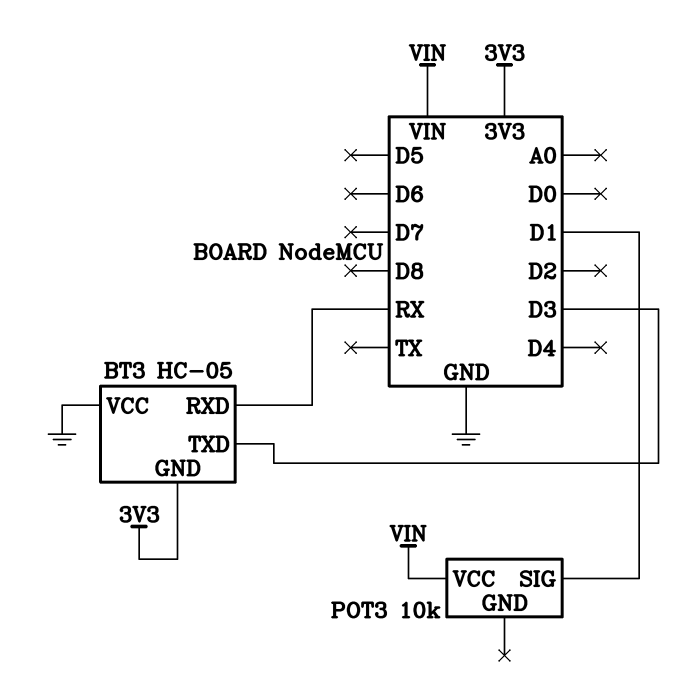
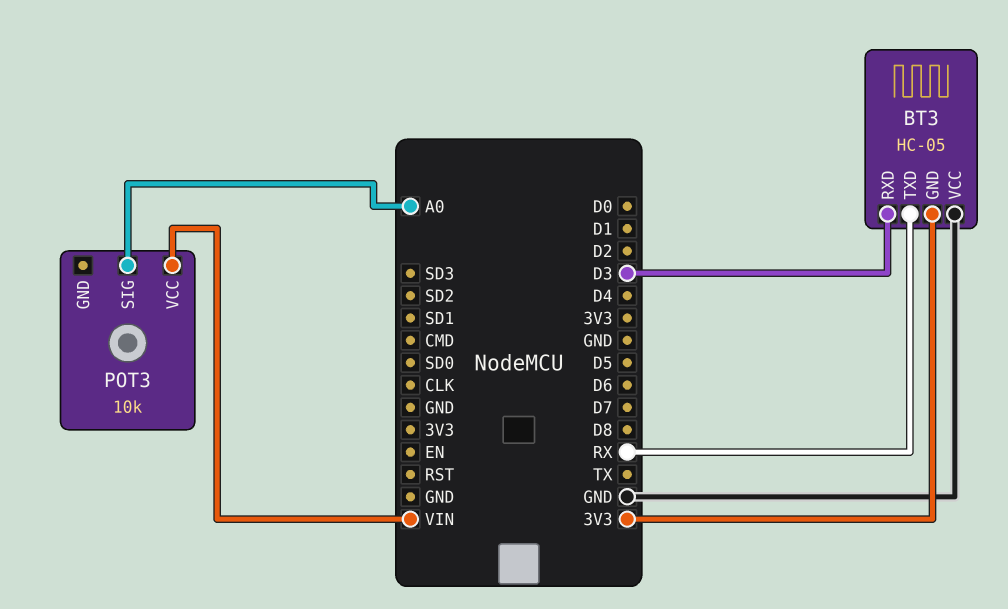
BT3 pin RXD: RX -> D3
BT3 pin TXD: D3 -> RX
POT3 pin SIG: D1 -> A0

